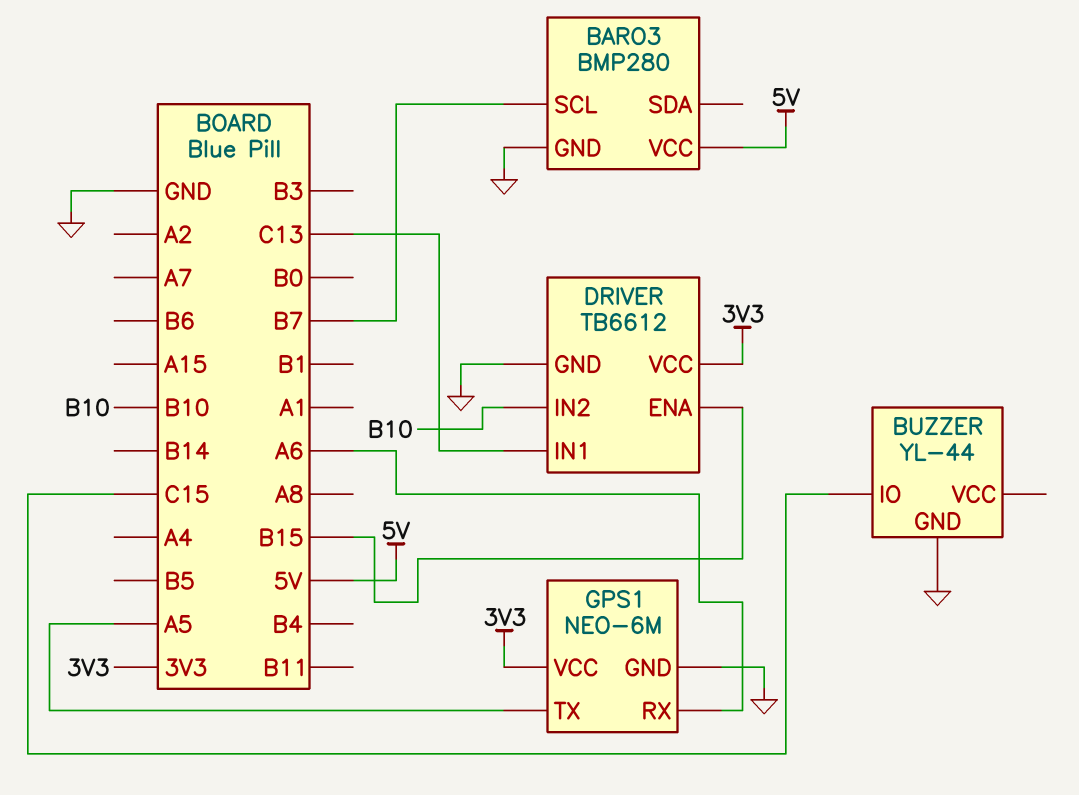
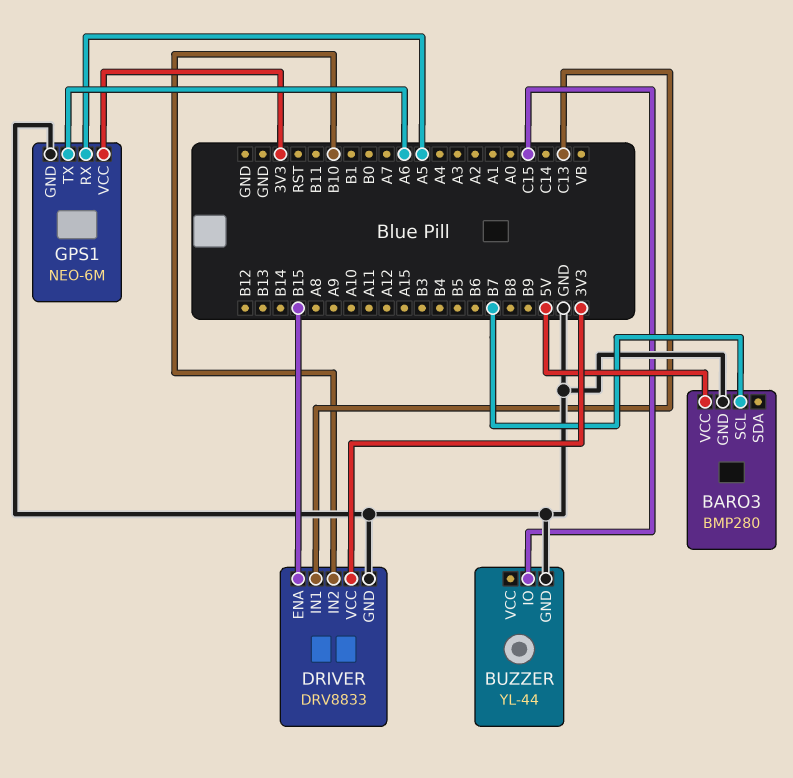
DRIVER: TB6612 -> DRV8833
GPS1 pin RX: A6 -> A5
GPS1 pin TX: A5 -> A6

